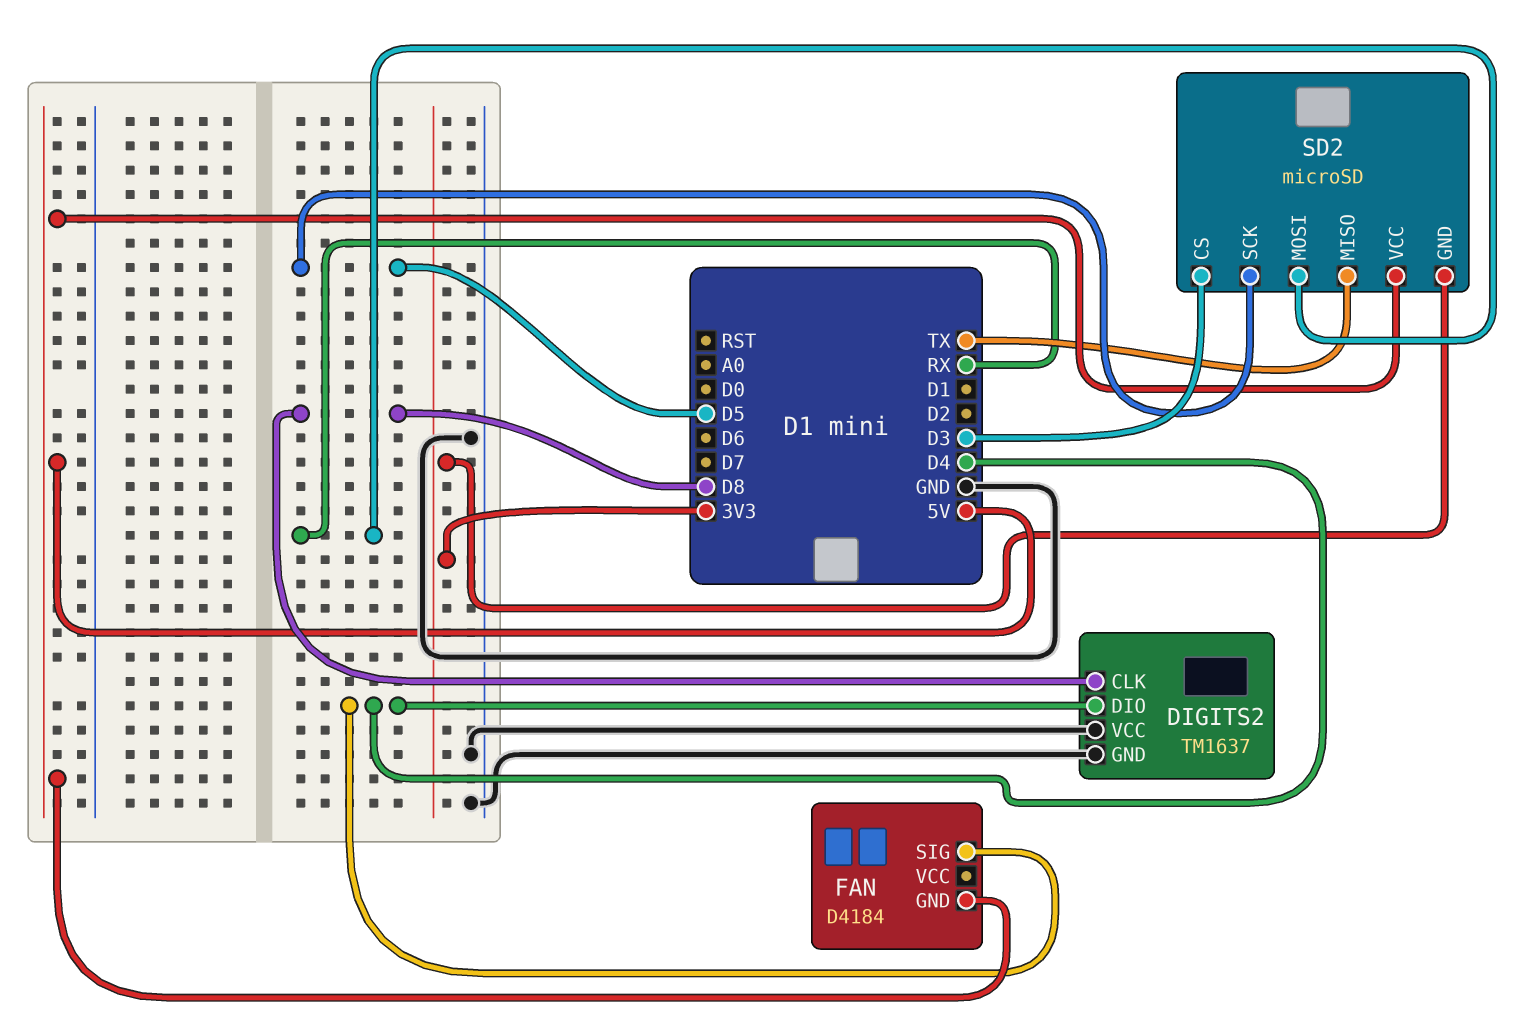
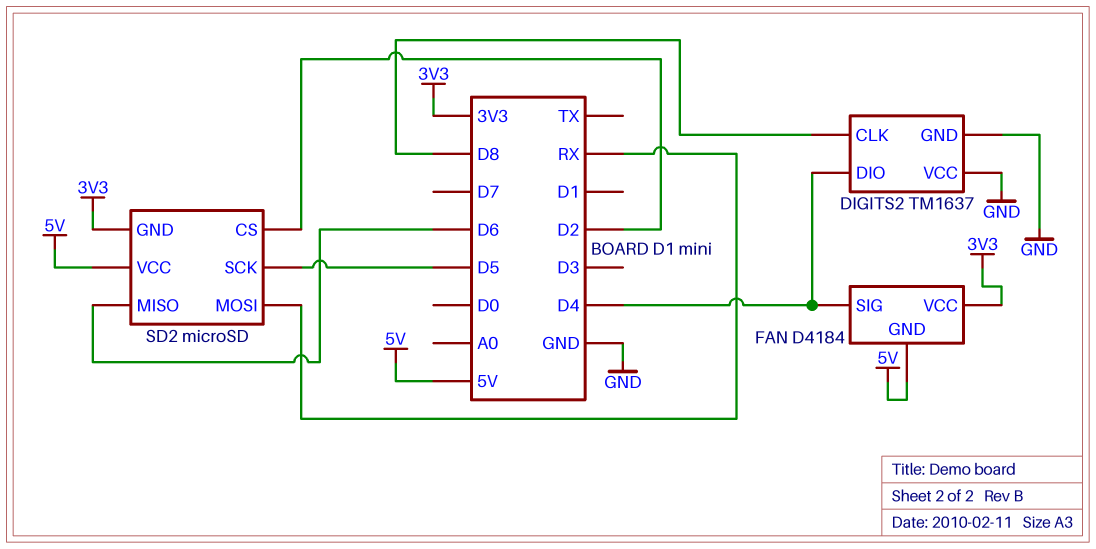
FAN pin VCC: none -> 3V3
SD2 pin CS: D3 -> D2
SD2 pin MISO: TX -> D6

